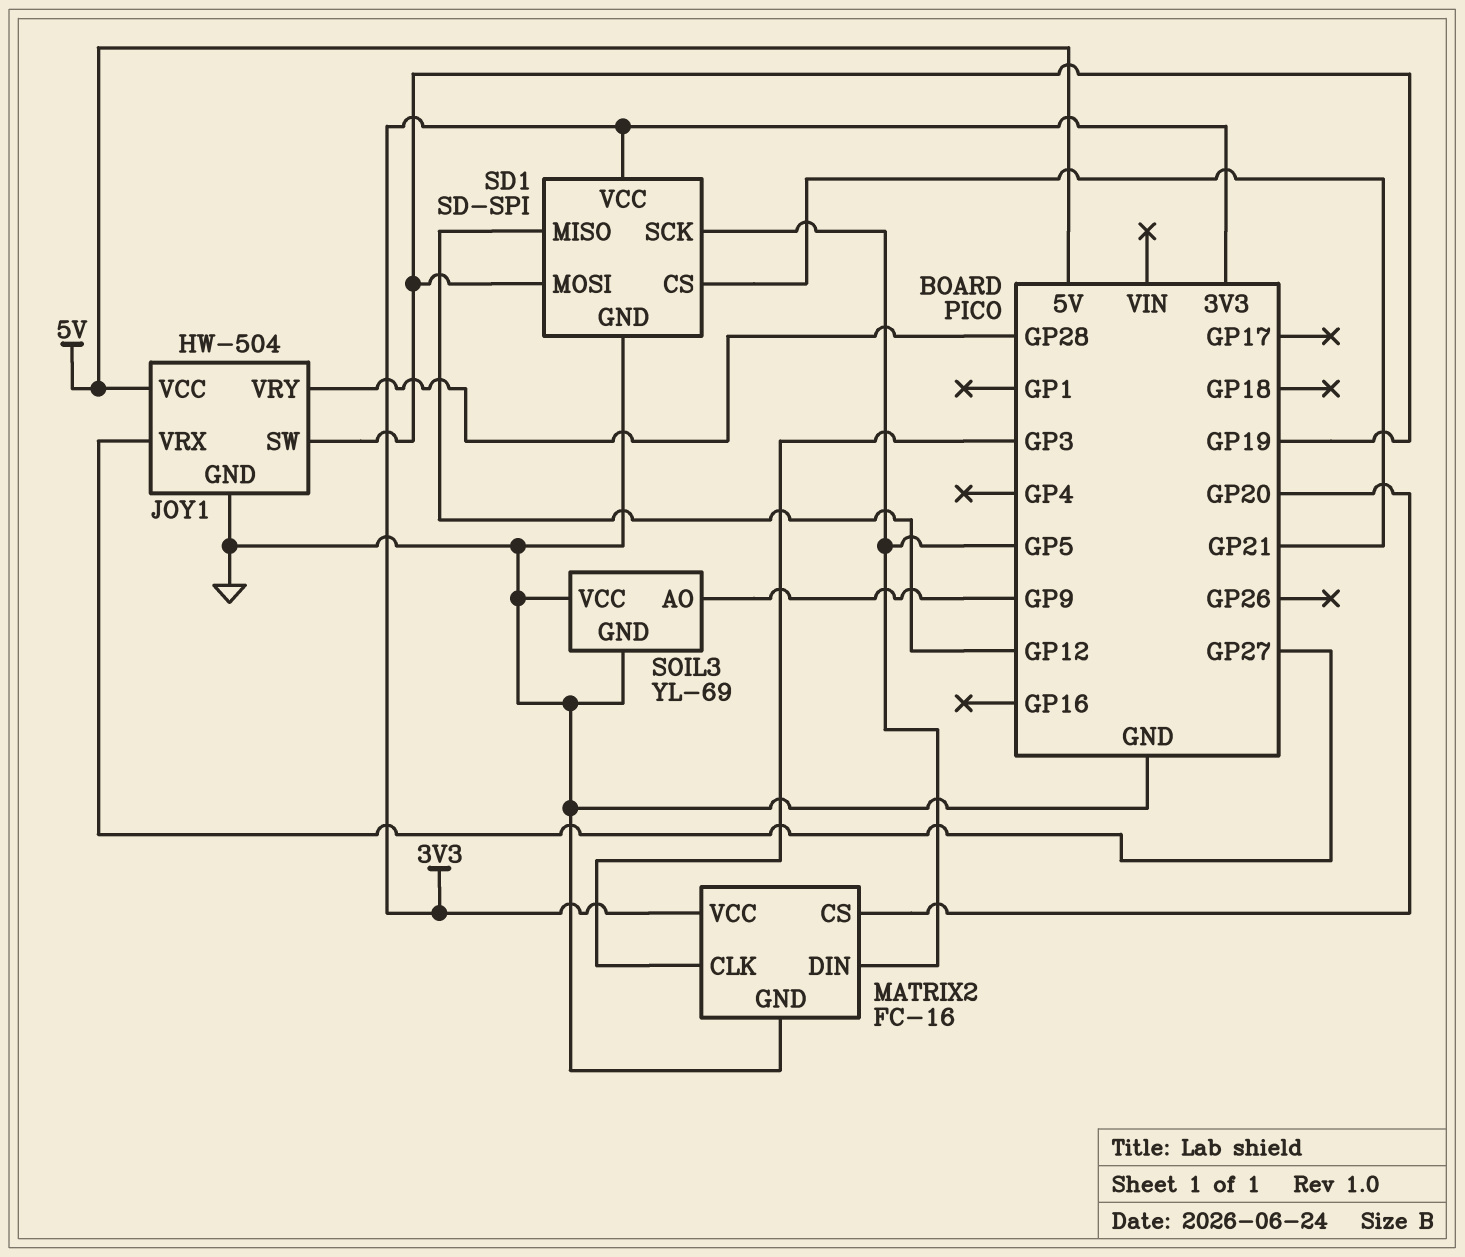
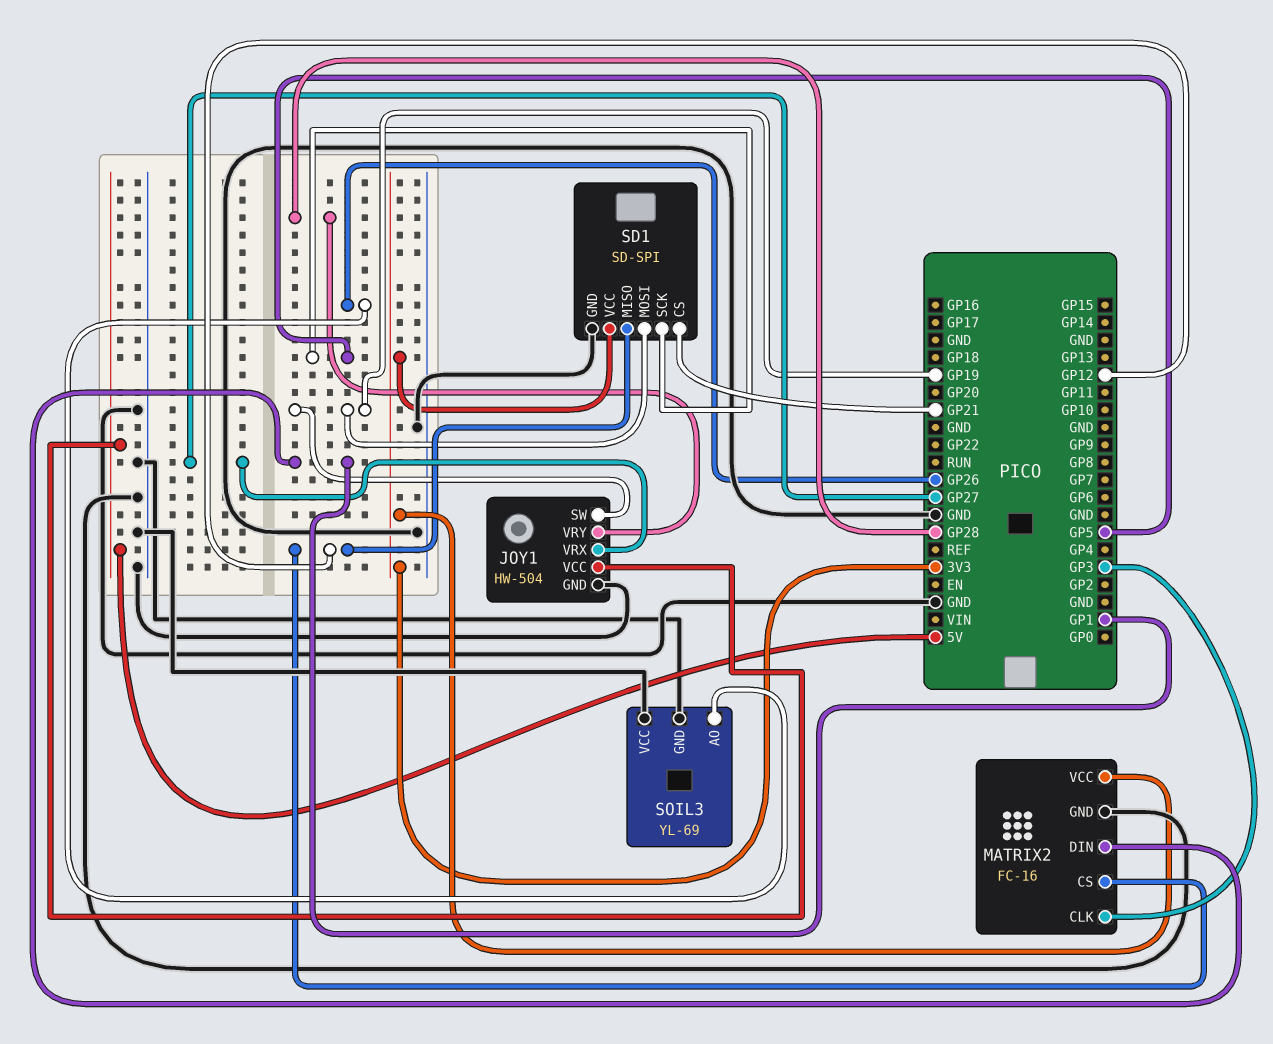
MATRIX2 pin CS: GP20 -> GP12
MATRIX2 pin DIN: GP5 -> GP1
SOIL3 pin AO: GP9 -> GP26

